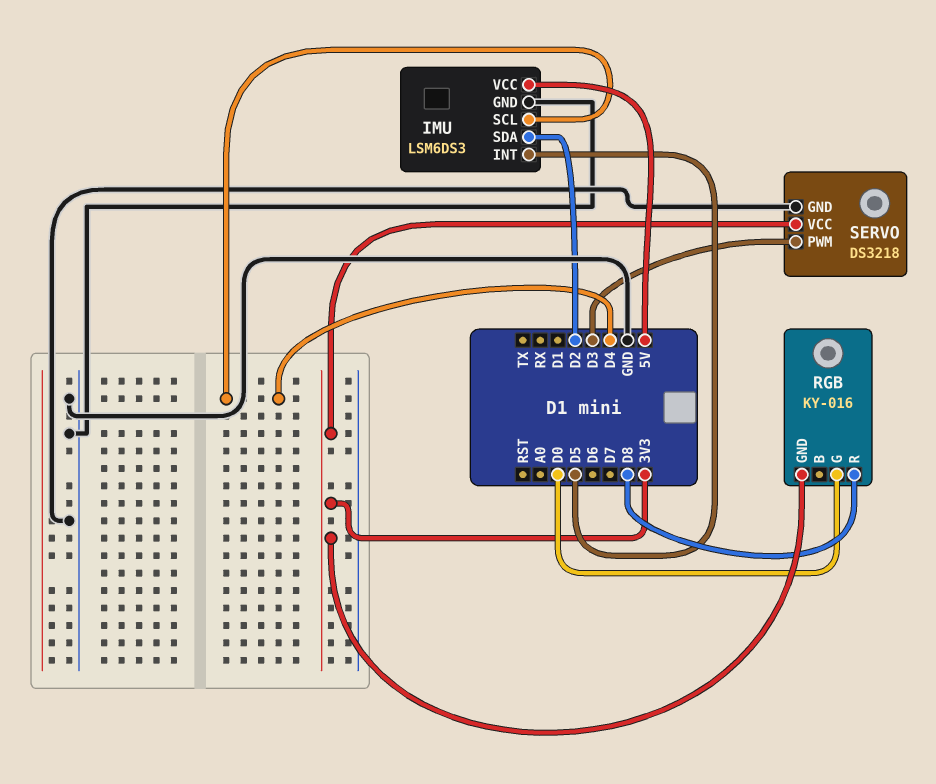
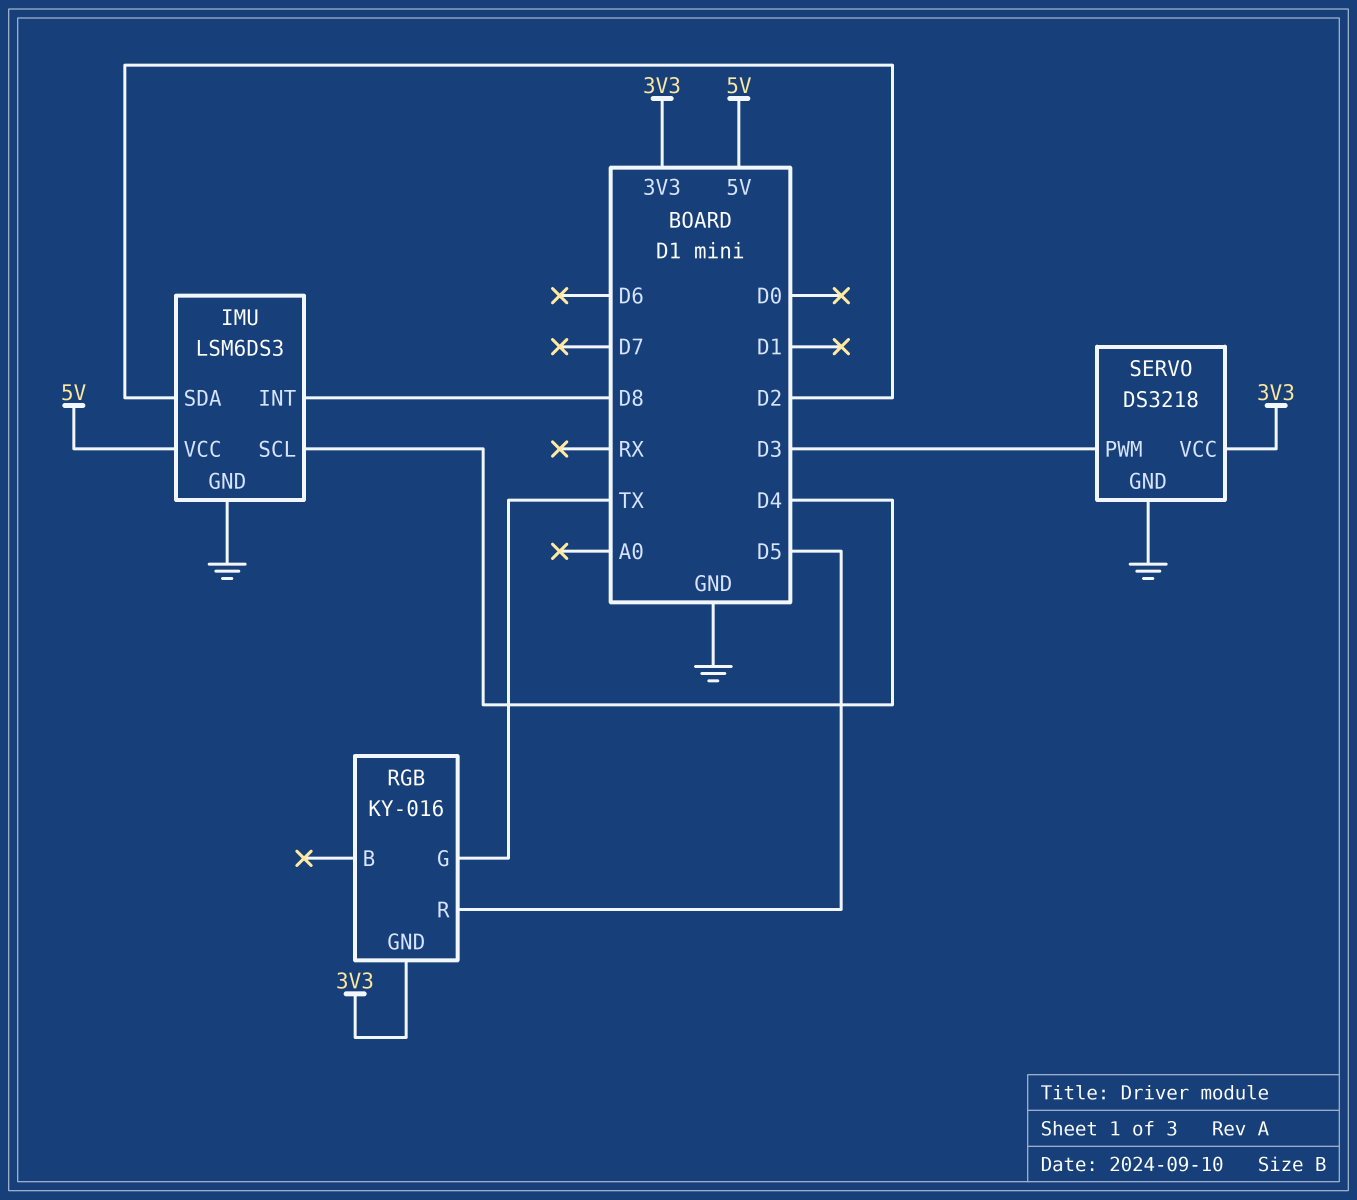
IMU pin INT: D5 -> D8
RGB pin G: D0 -> TX
RGB pin R: D8 -> D5

